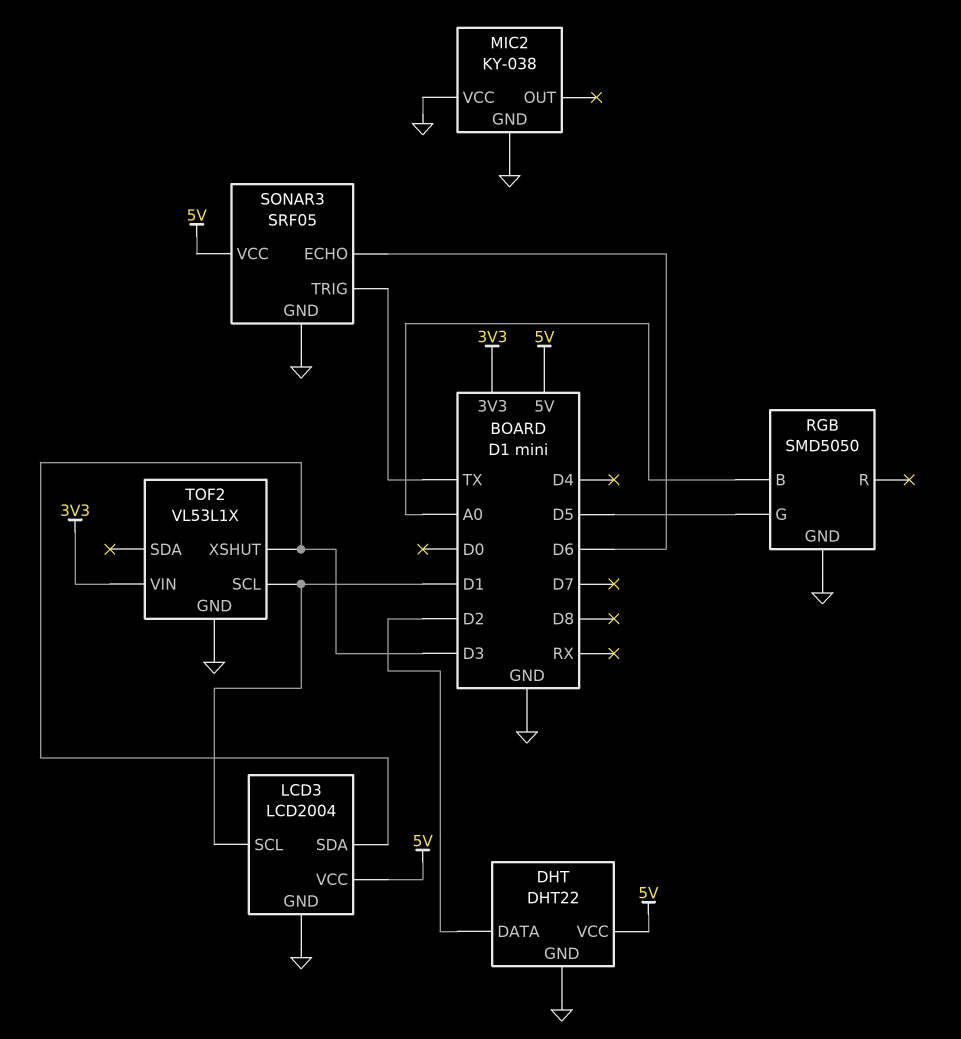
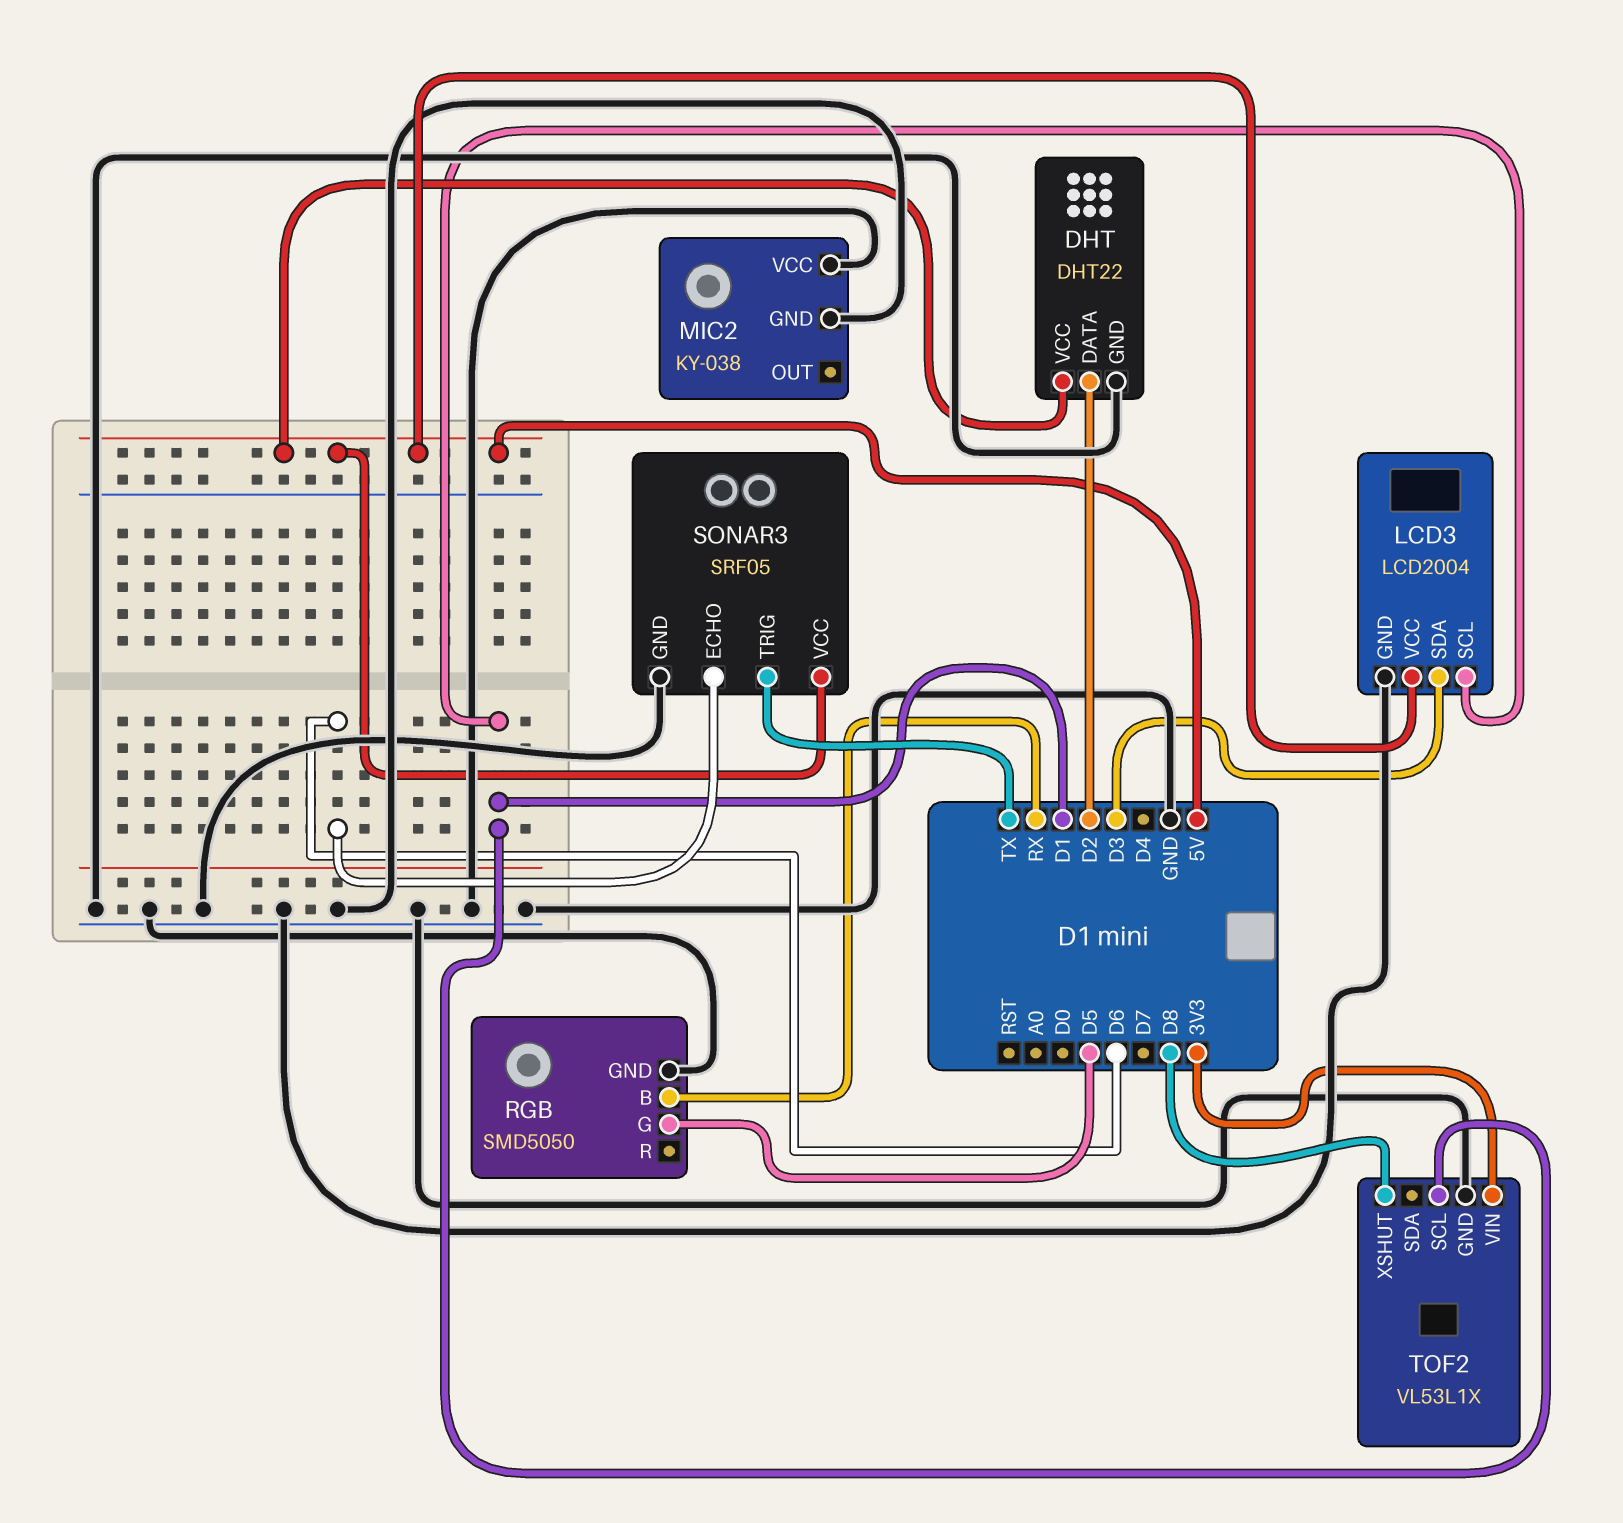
RGB pin B: A0 -> RX
TOF2 pin XSHUT: D3 -> D8

